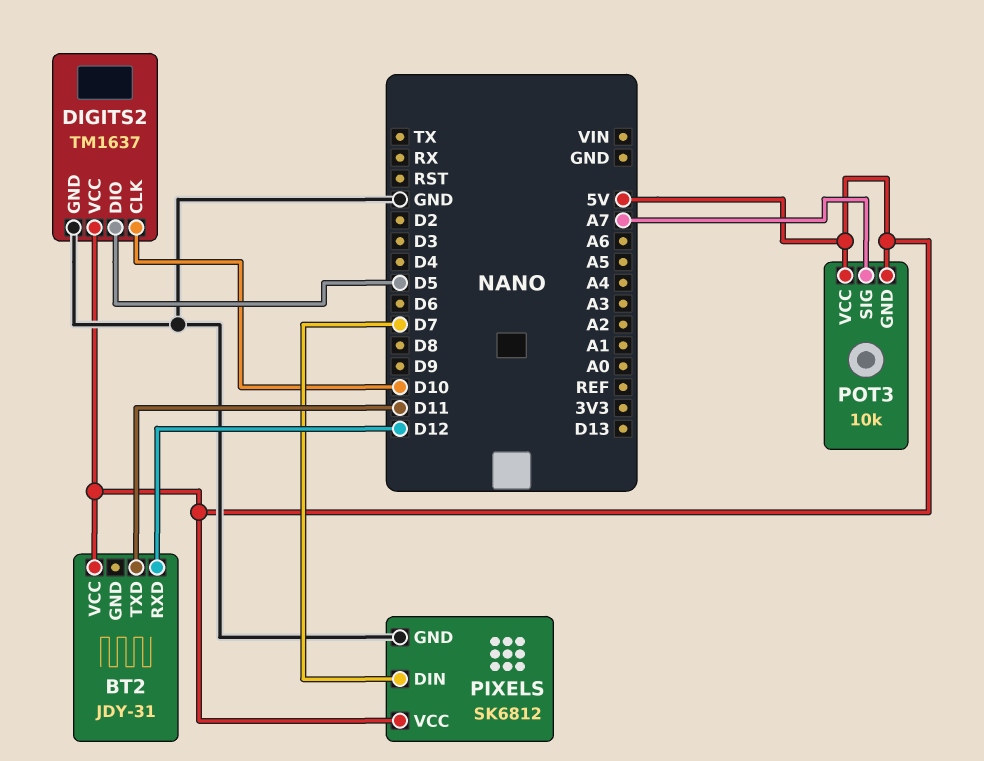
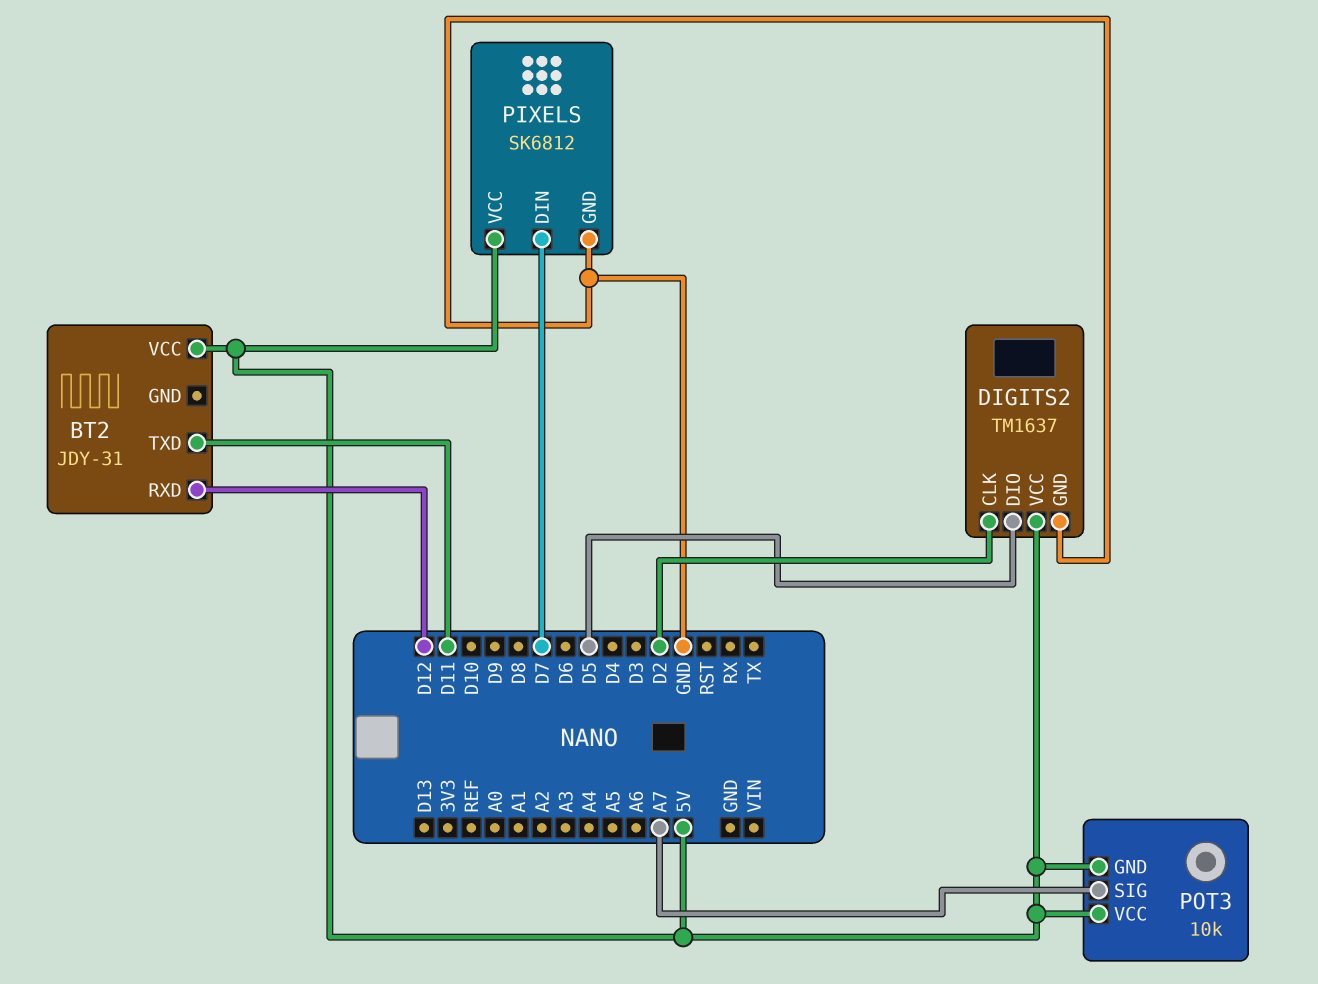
DIGITS2 pin CLK: D10 -> D2

